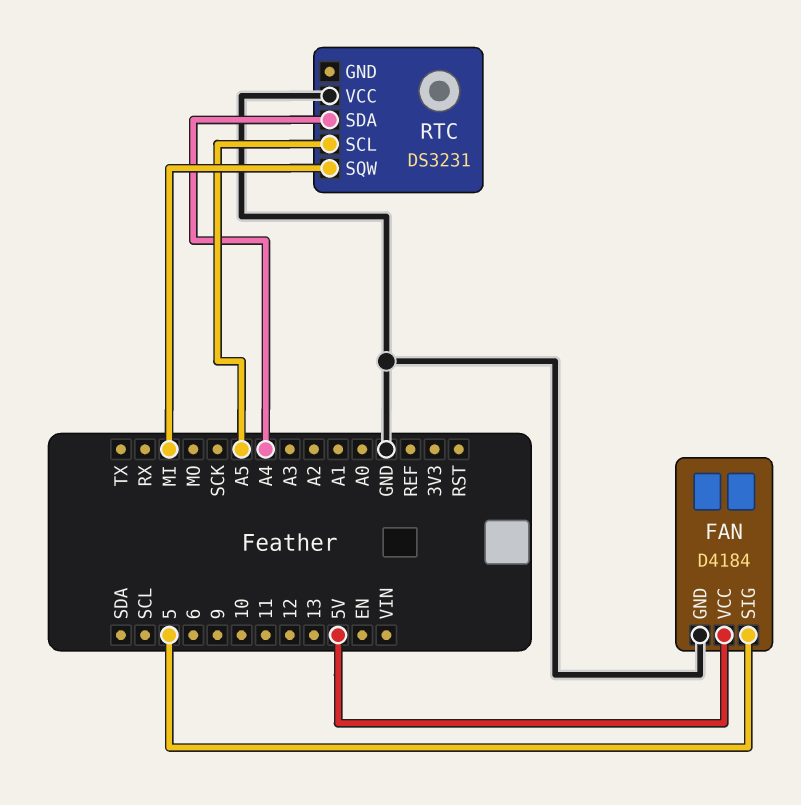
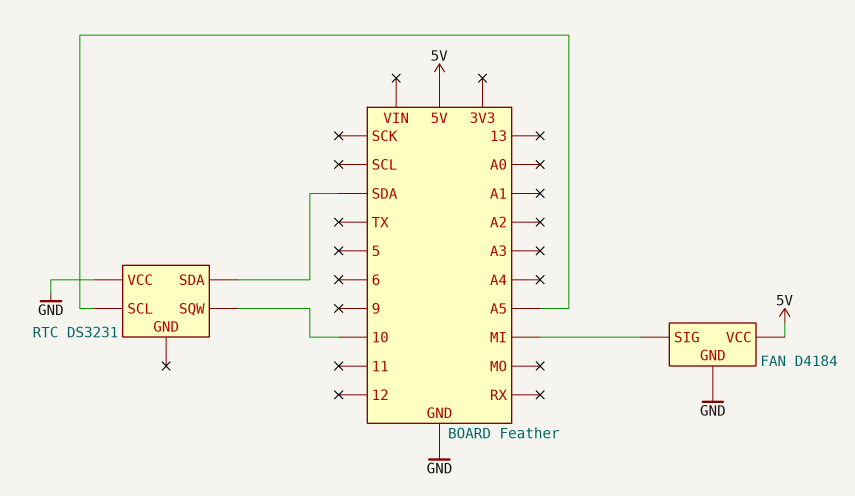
FAN pin SIG: 5 -> MI
RTC pin SDA: A4 -> SDA
RTC pin SQW: MI -> 10

